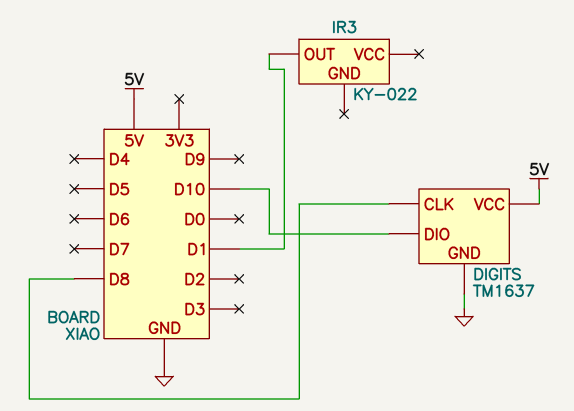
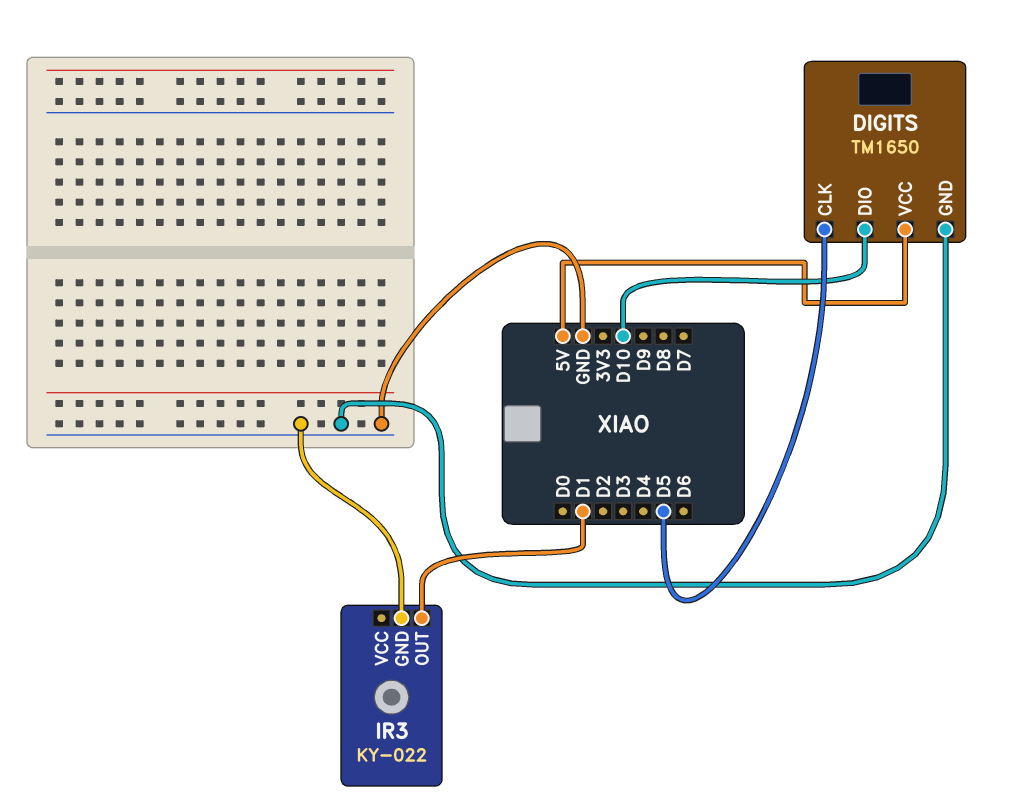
DIGITS: TM1637 -> TM1650
DIGITS pin CLK: D8 -> D5
IR3 pin GND: none -> GND

